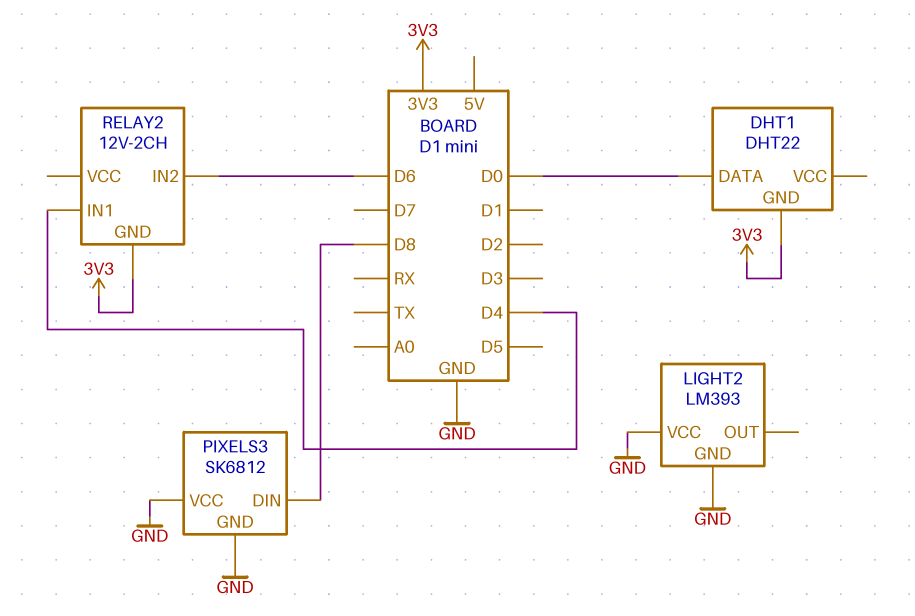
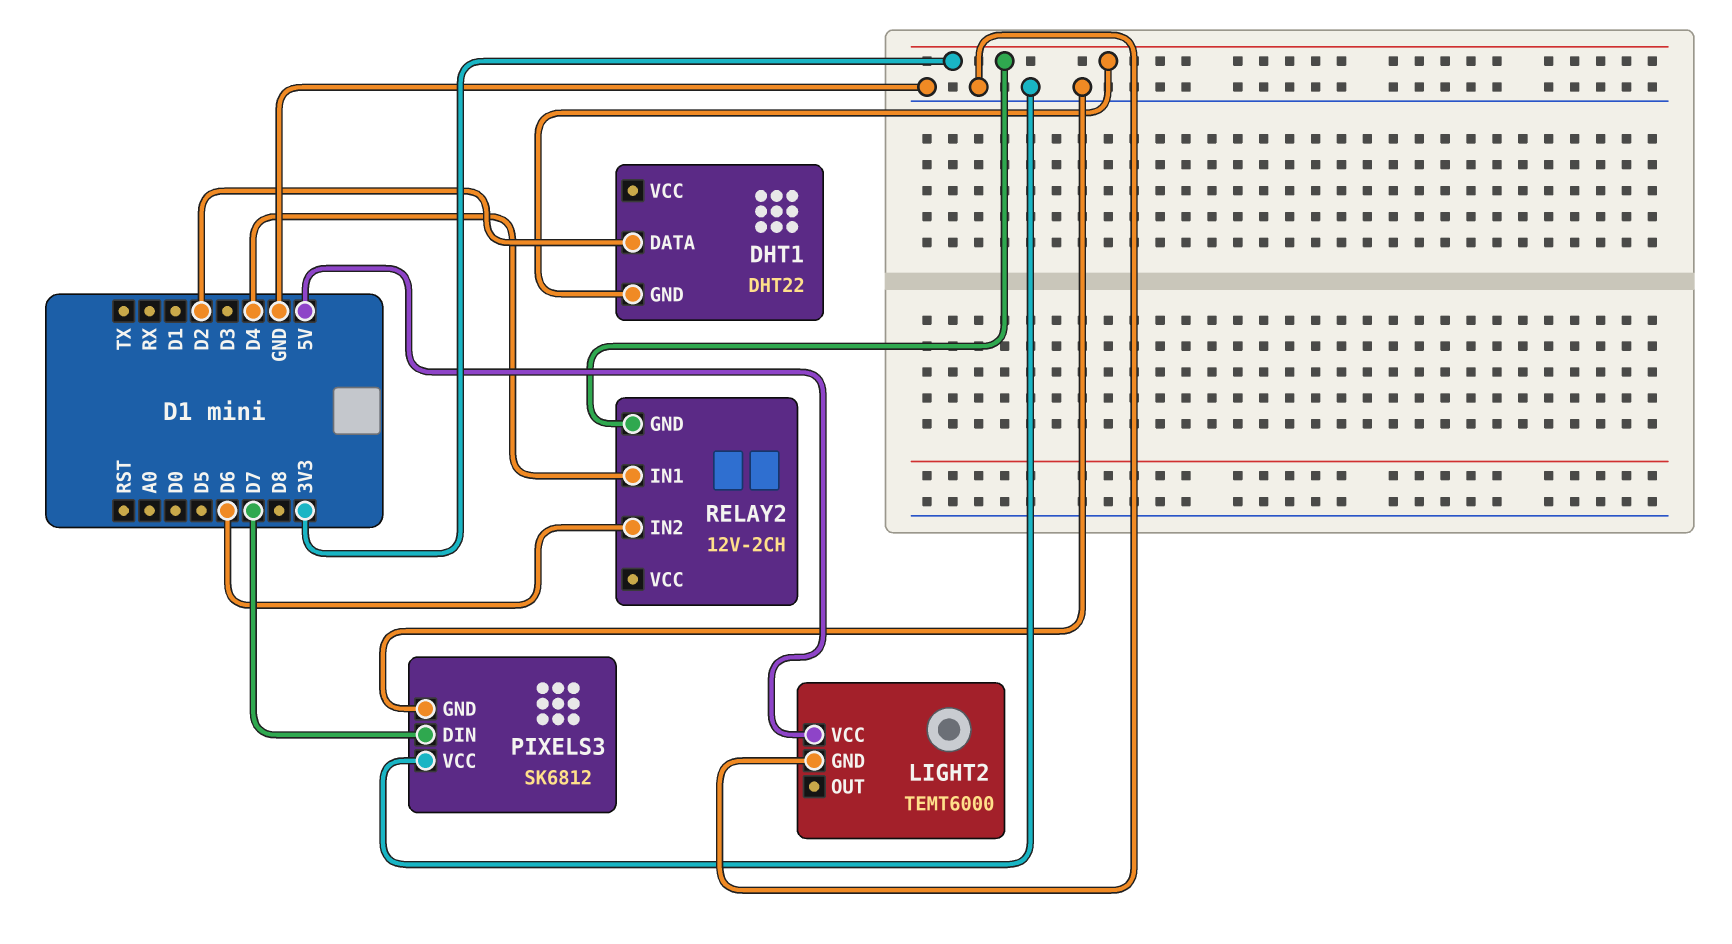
DHT1 pin DATA: D0 -> D2
LIGHT2: LM393 -> TEMT6000
LIGHT2 pin VCC: GND -> 5V
PIXELS3 pin DIN: D8 -> D7

